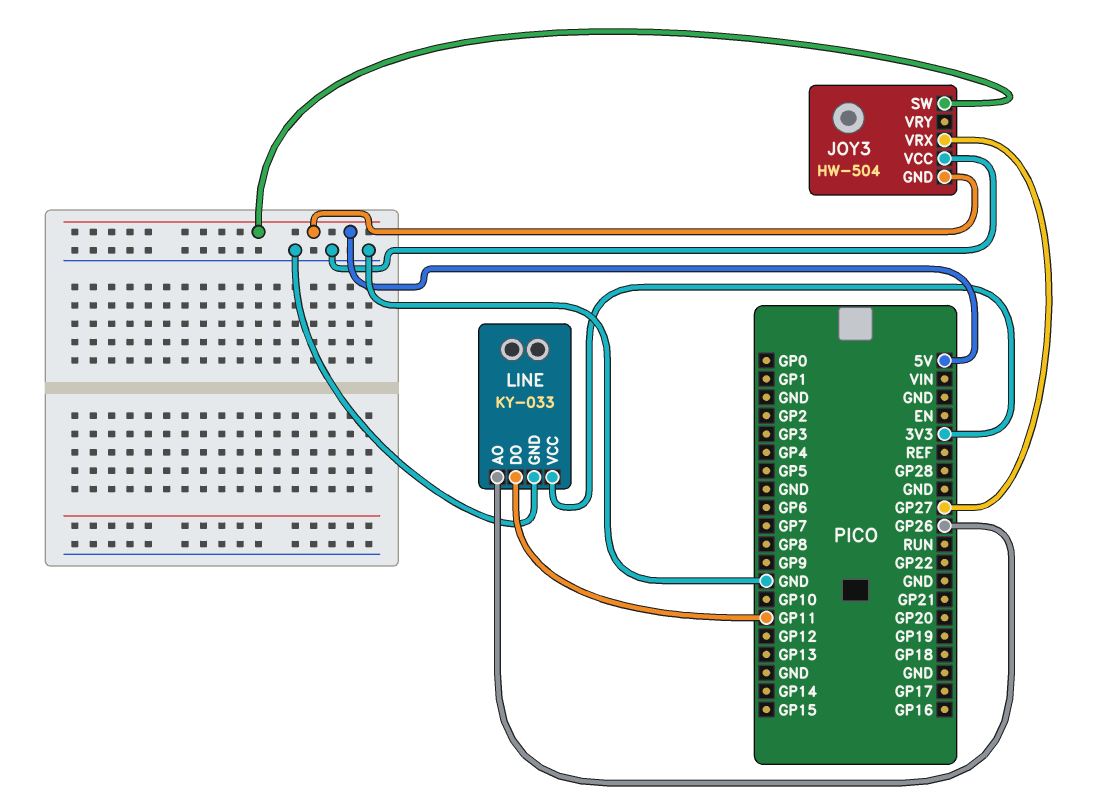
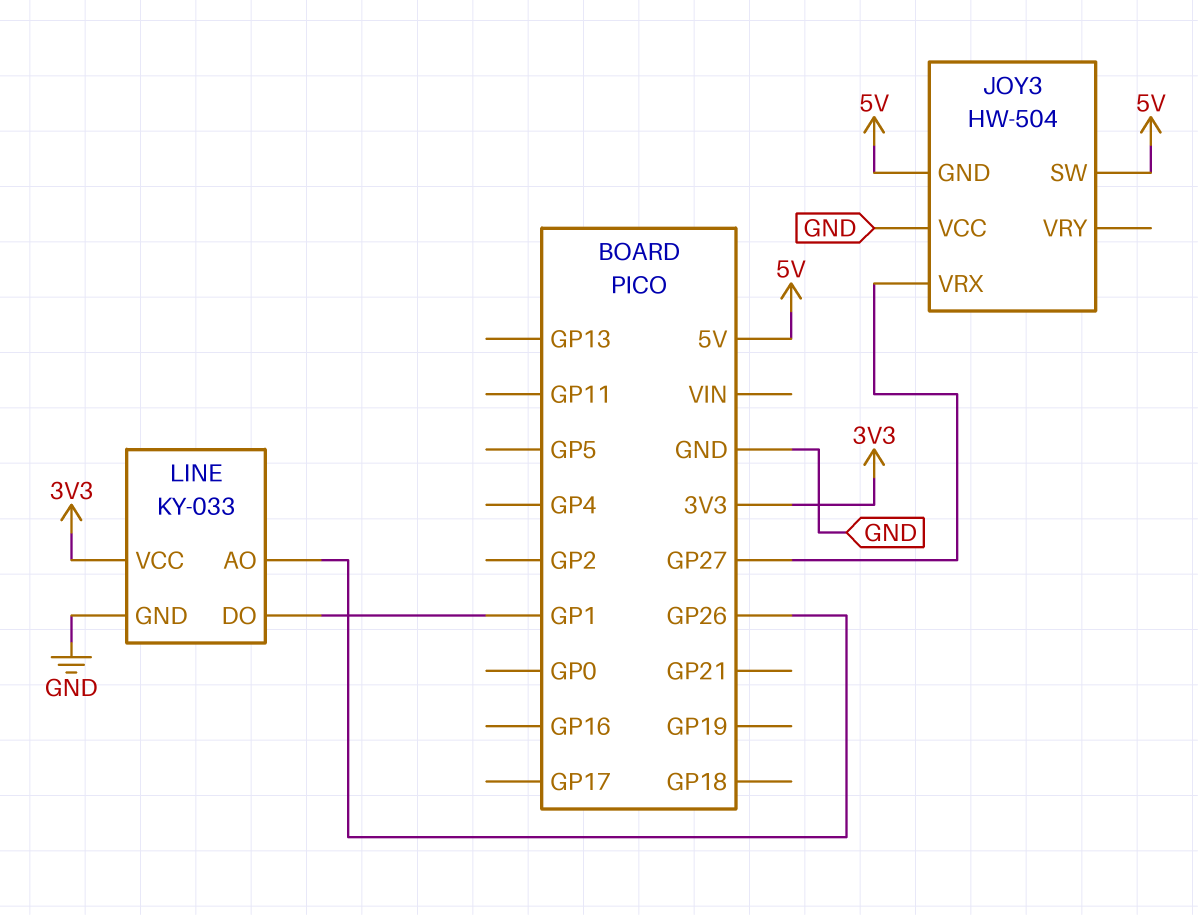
LINE pin DO: GP11 -> GP1

